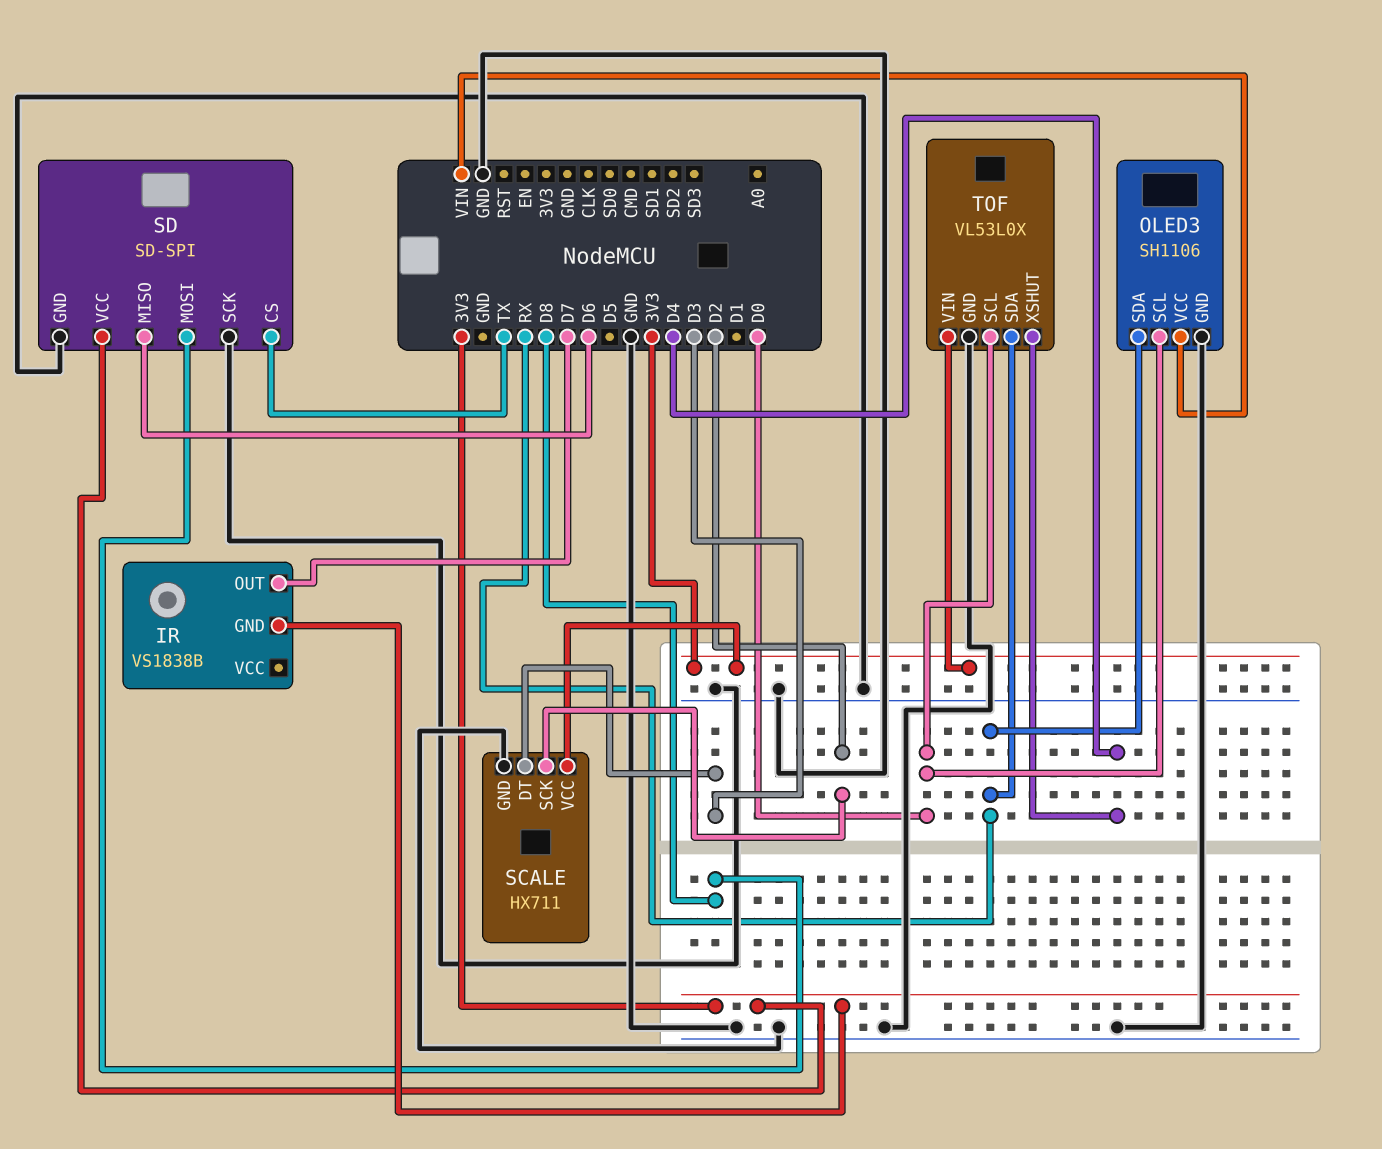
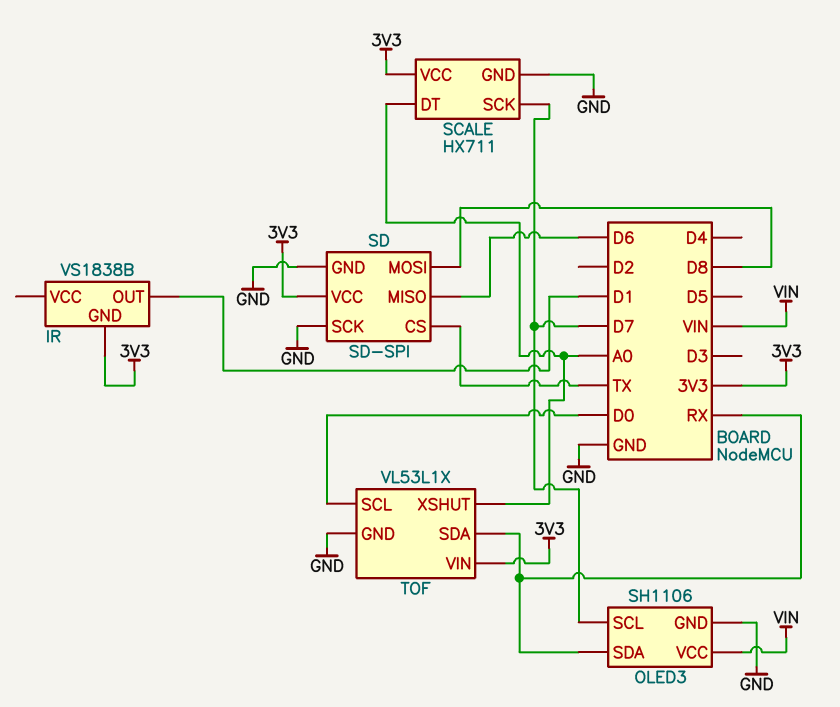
IR pin OUT: D7 -> D1
OLED3 pin SCL: D0 -> D7
SCALE pin DT: D3 -> A0
SCALE pin SCK: D2 -> D7
TOF: VL53L0X -> VL53L1X
TOF pin XSHUT: D4 -> A0

